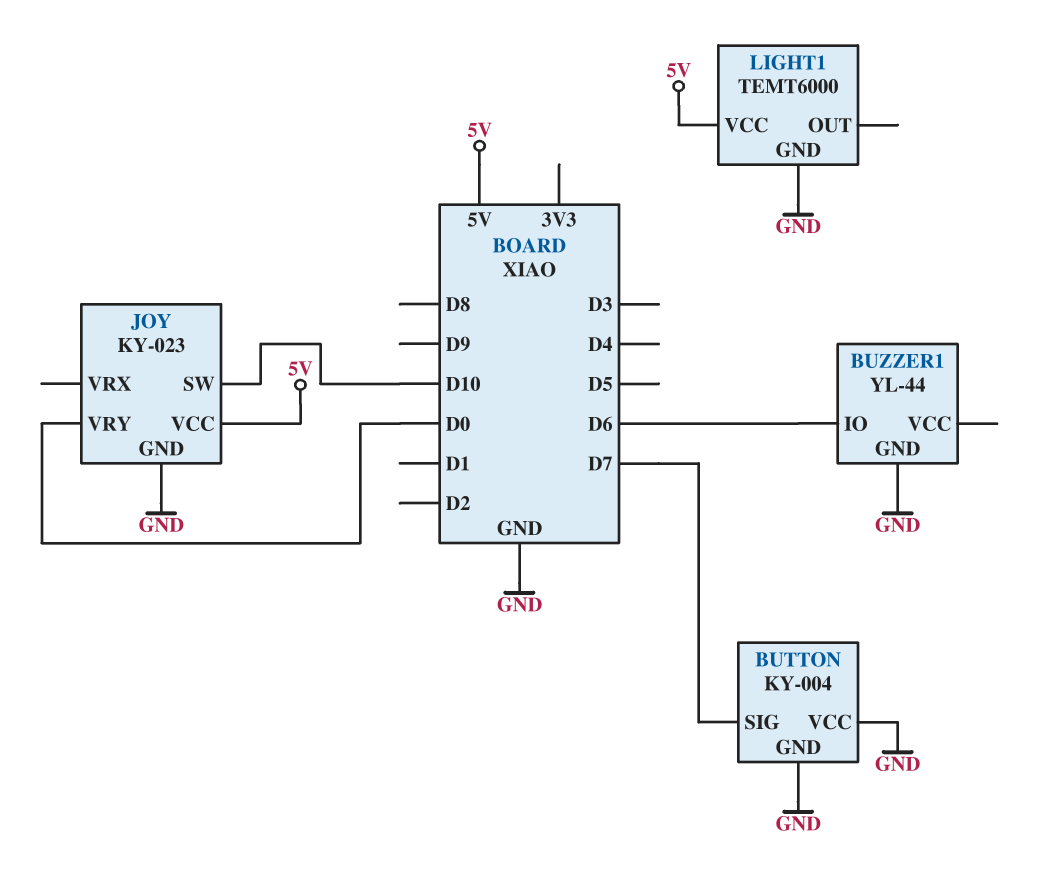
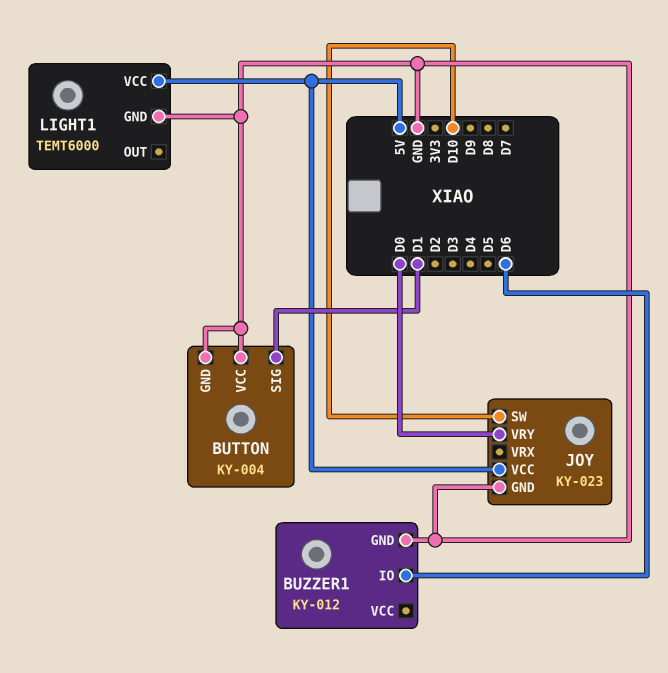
BUTTON pin SIG: D7 -> D1
BUZZER1: YL-44 -> KY-012

